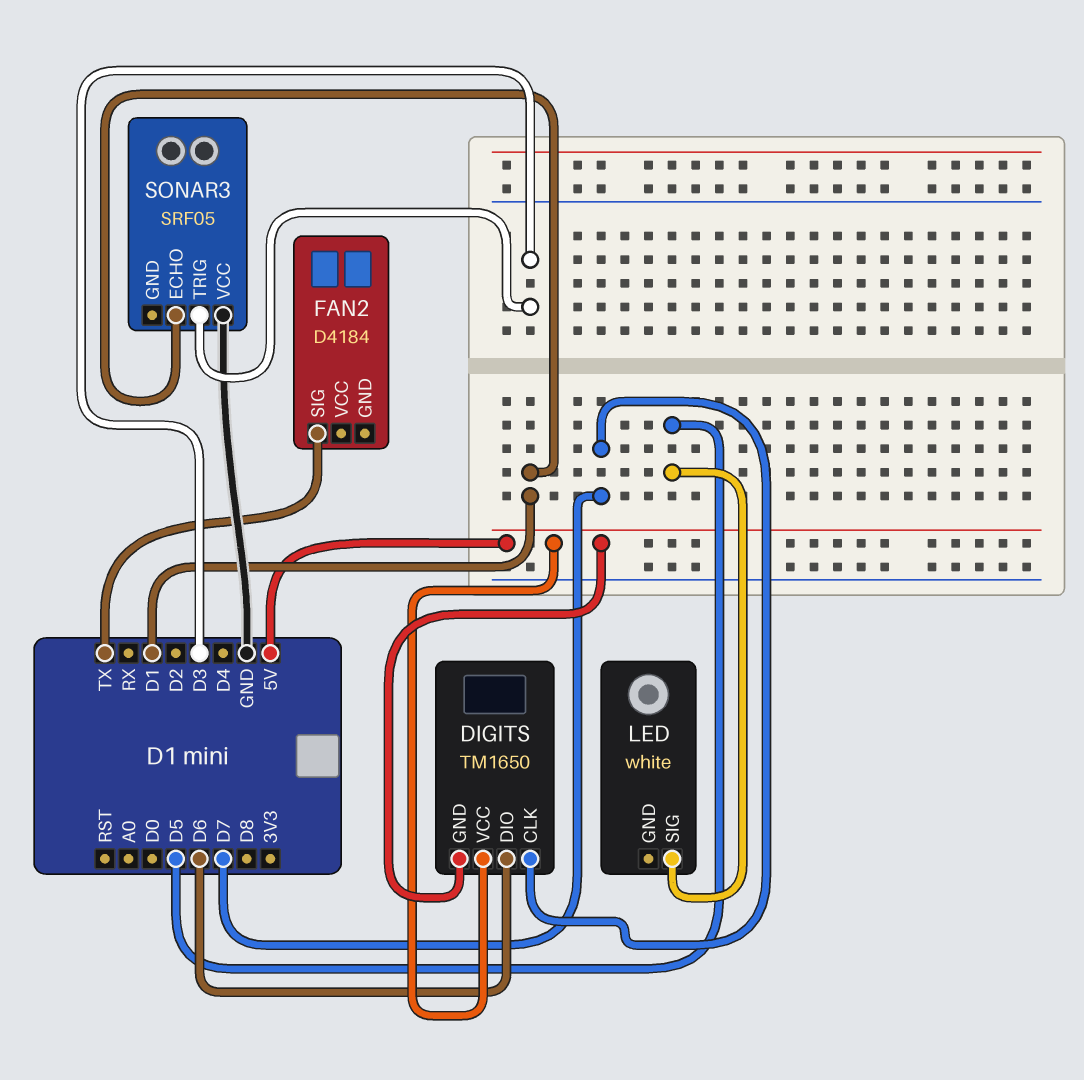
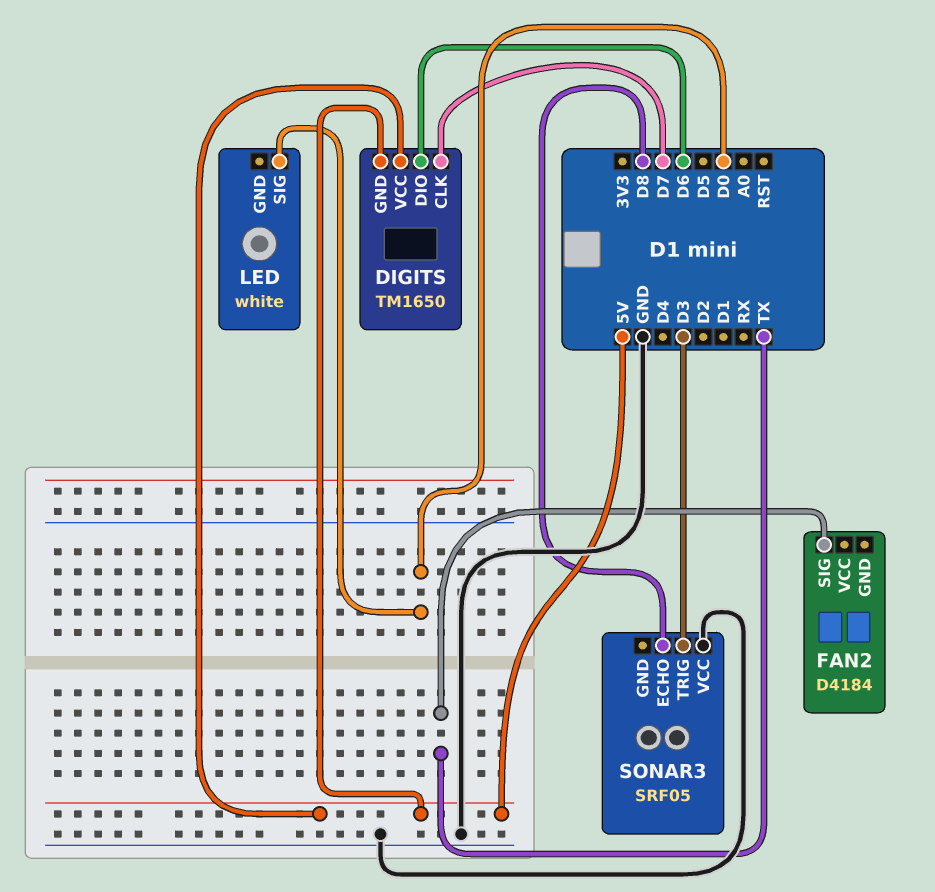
LED pin SIG: D5 -> D0
SONAR3 pin ECHO: D1 -> D8

